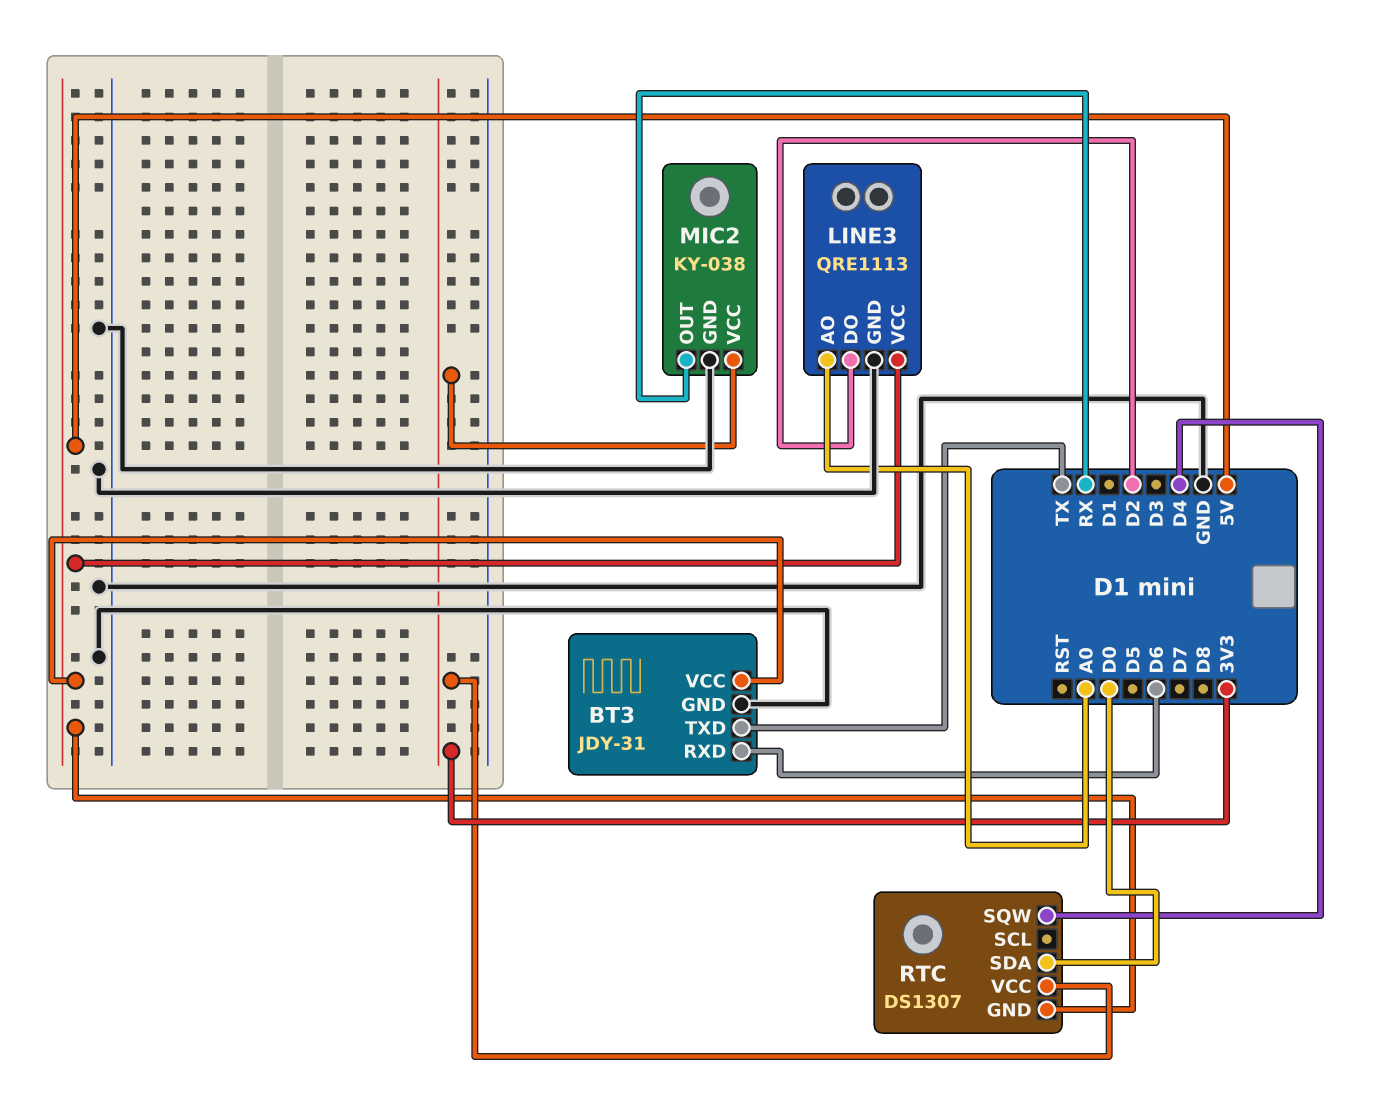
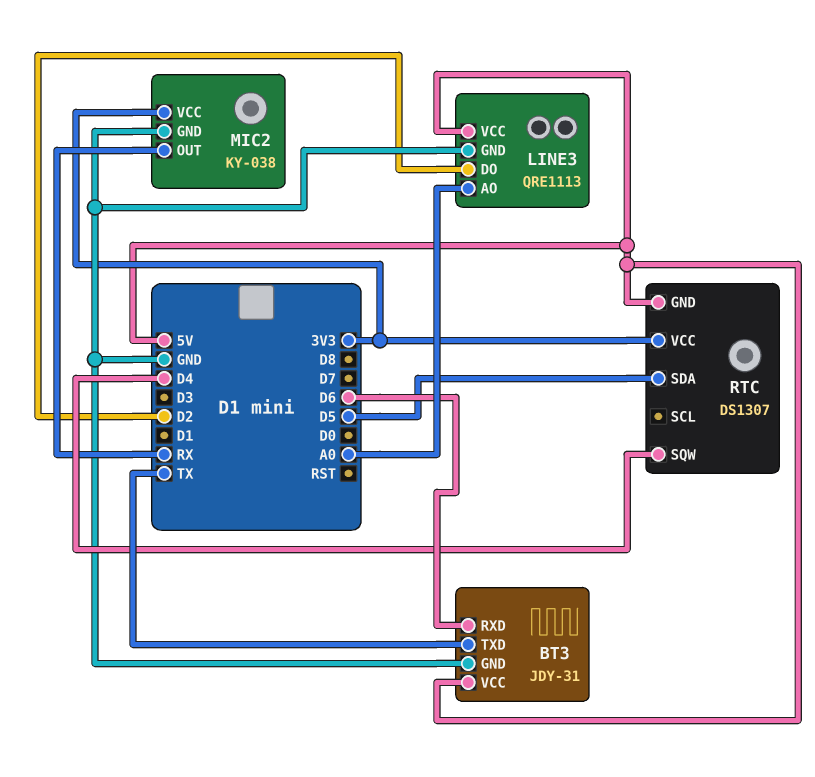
RTC pin SDA: D0 -> D5

